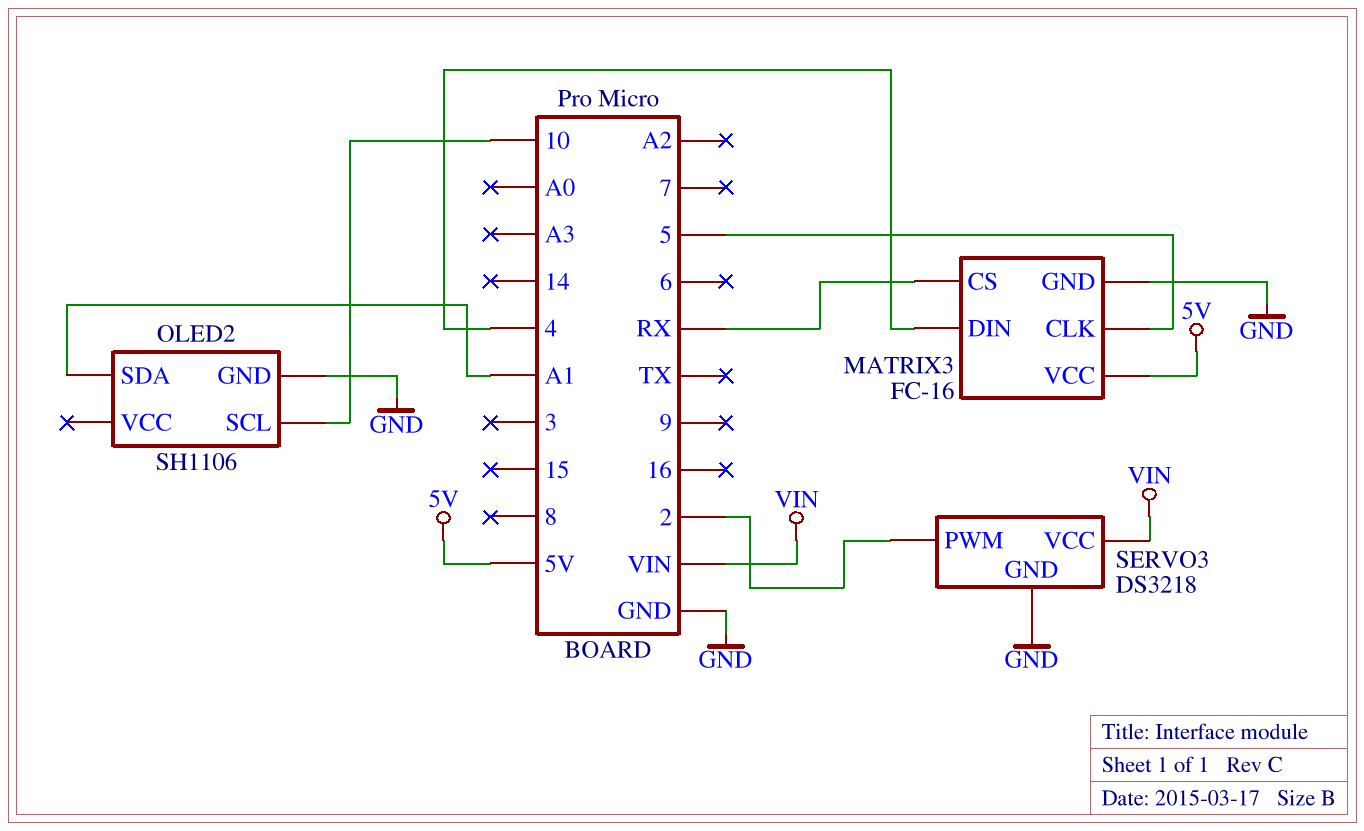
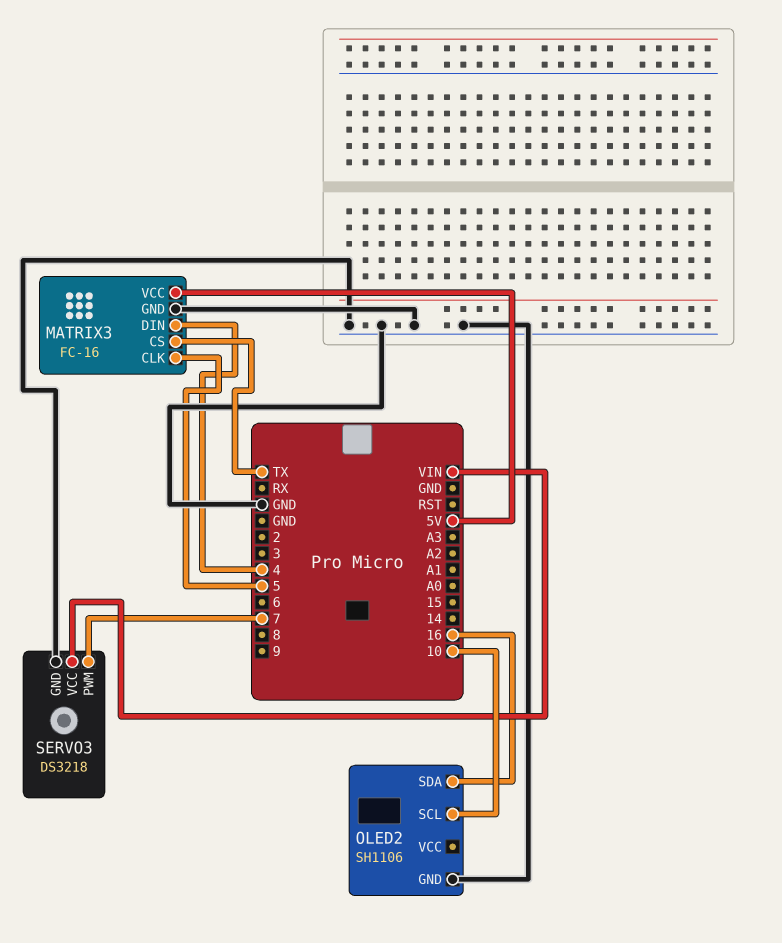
MATRIX3 pin CS: RX -> TX
OLED2 pin SDA: A1 -> 16
SERVO3 pin PWM: 2 -> 7

